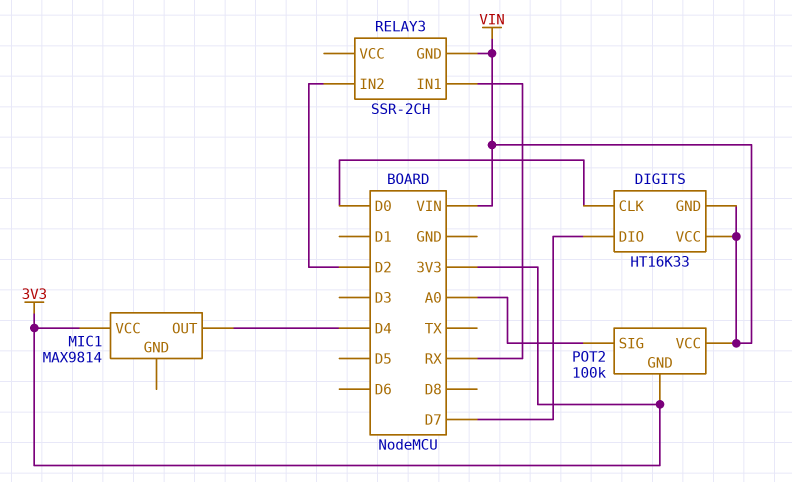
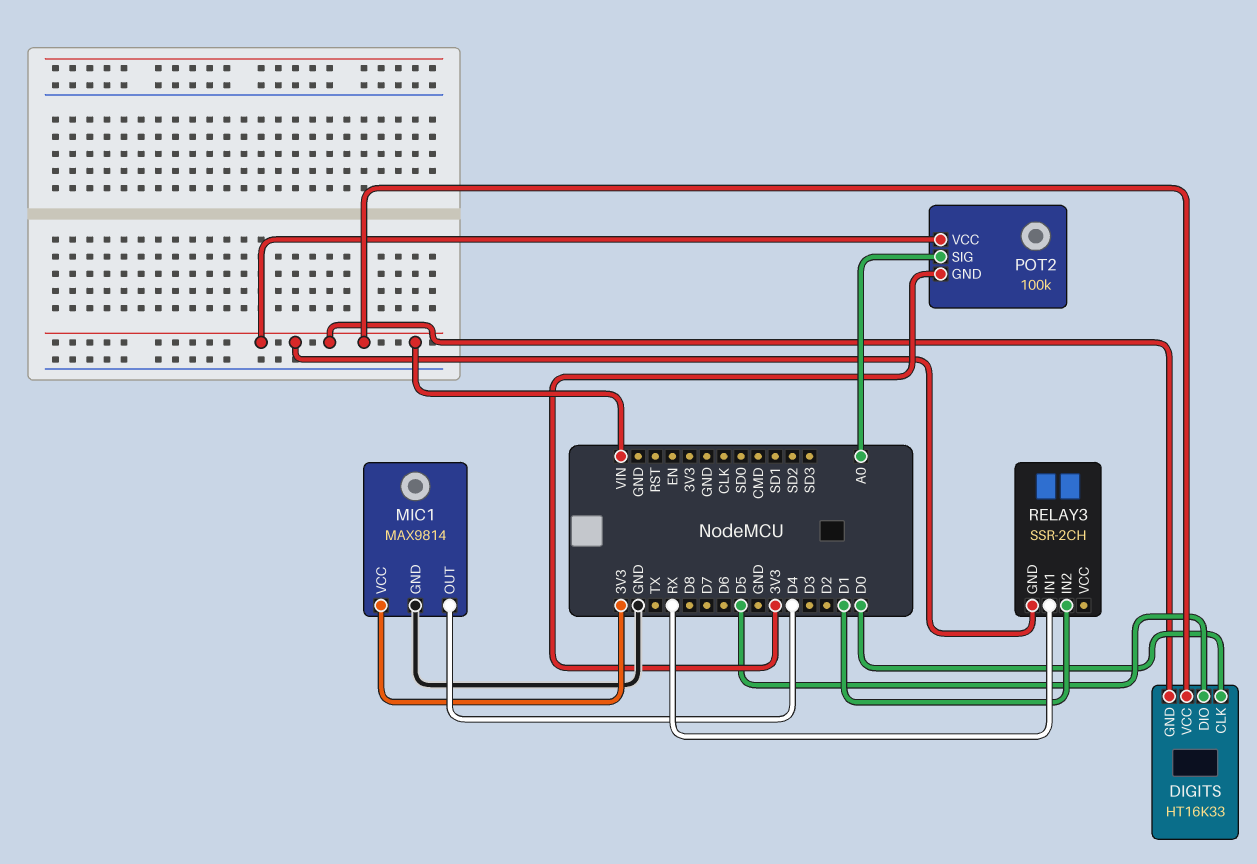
DIGITS pin DIO: D7 -> D5
MIC1 pin GND: none -> GND
RELAY3 pin IN2: D2 -> D1

